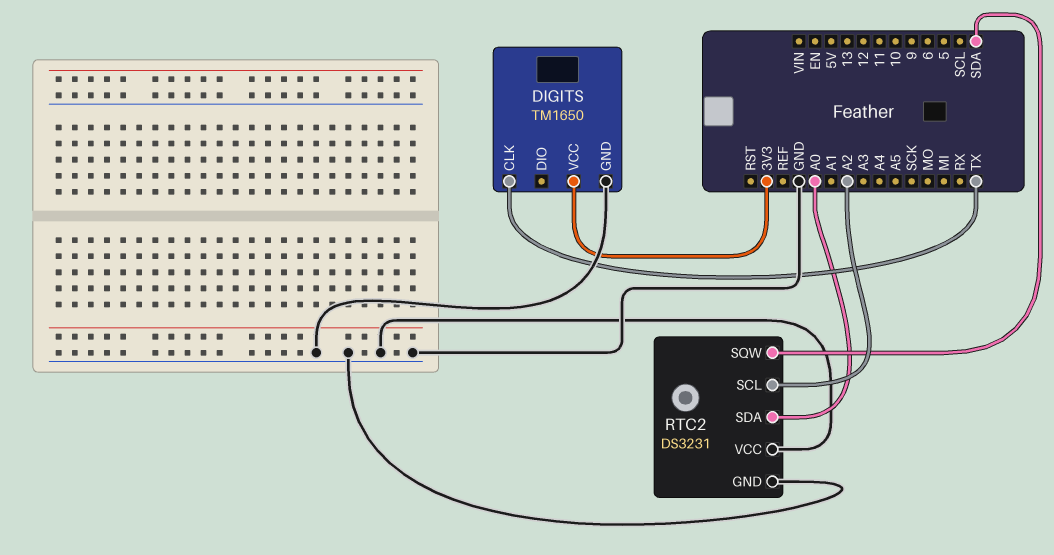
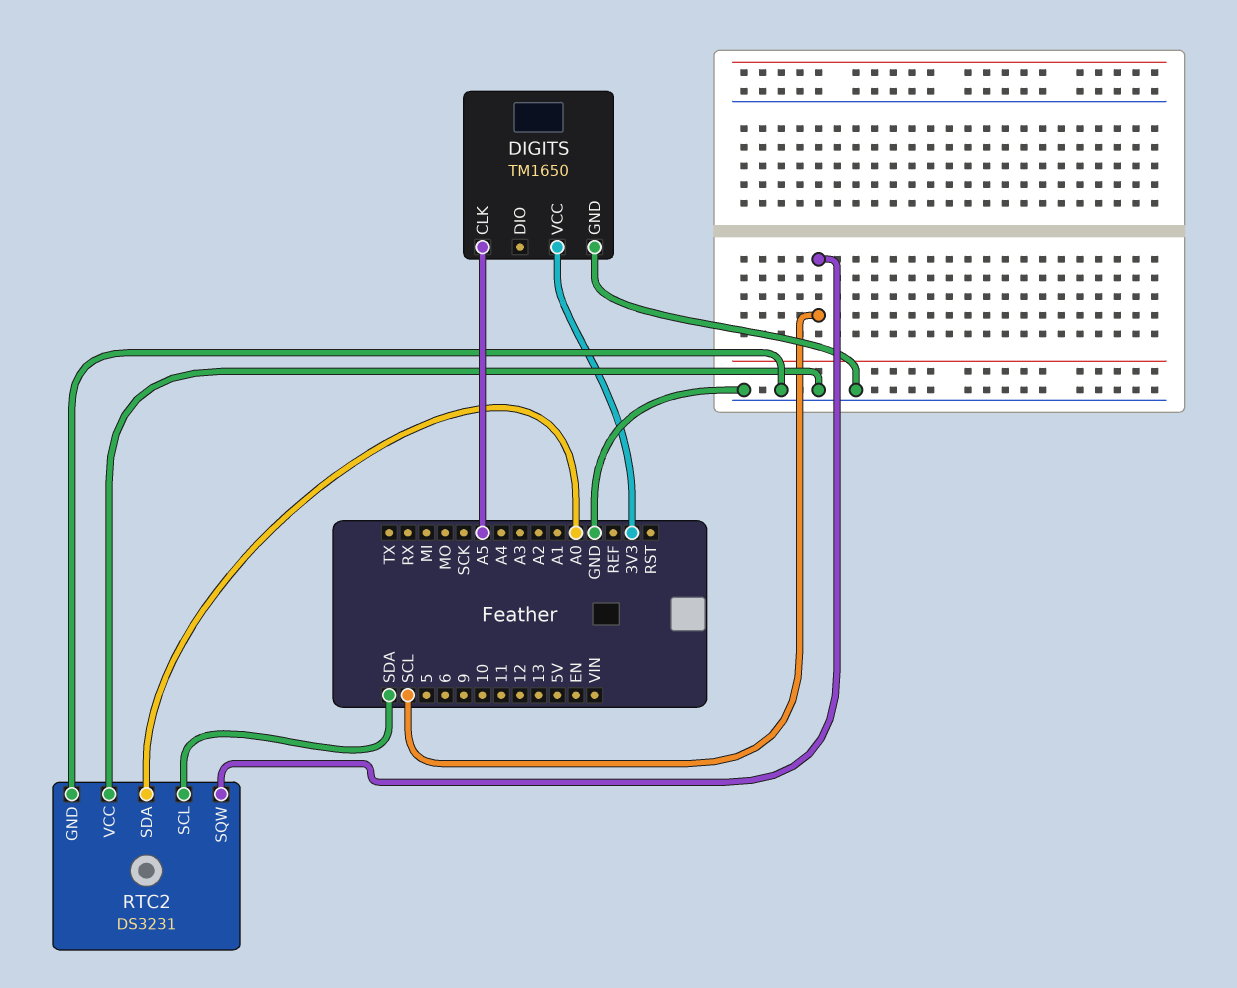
DIGITS pin CLK: TX -> A5
RTC2 pin SCL: A2 -> SDA
RTC2 pin SQW: SDA -> SCL

